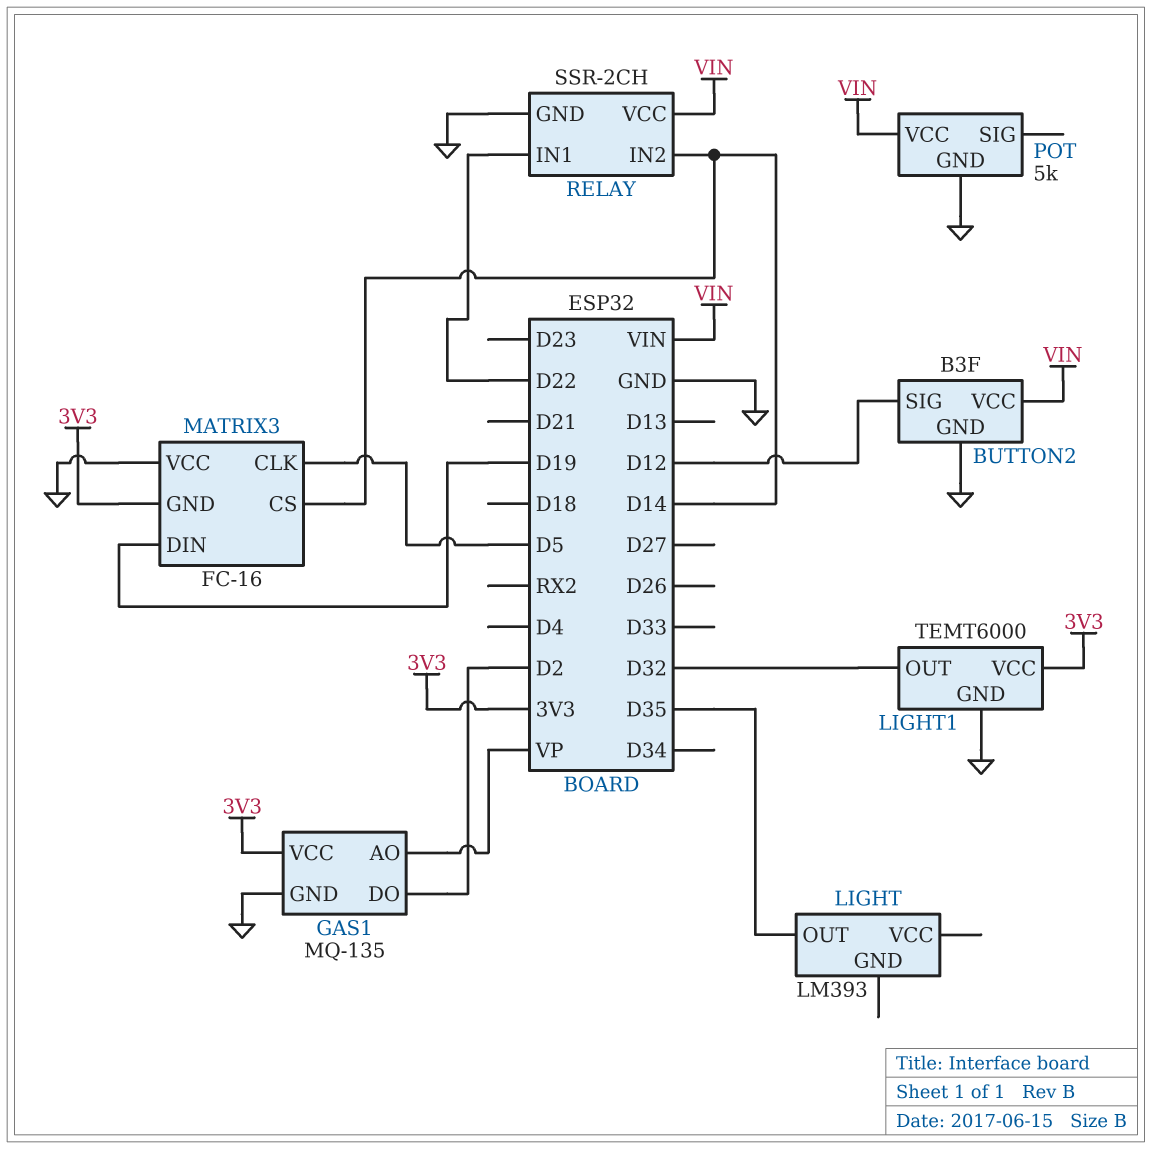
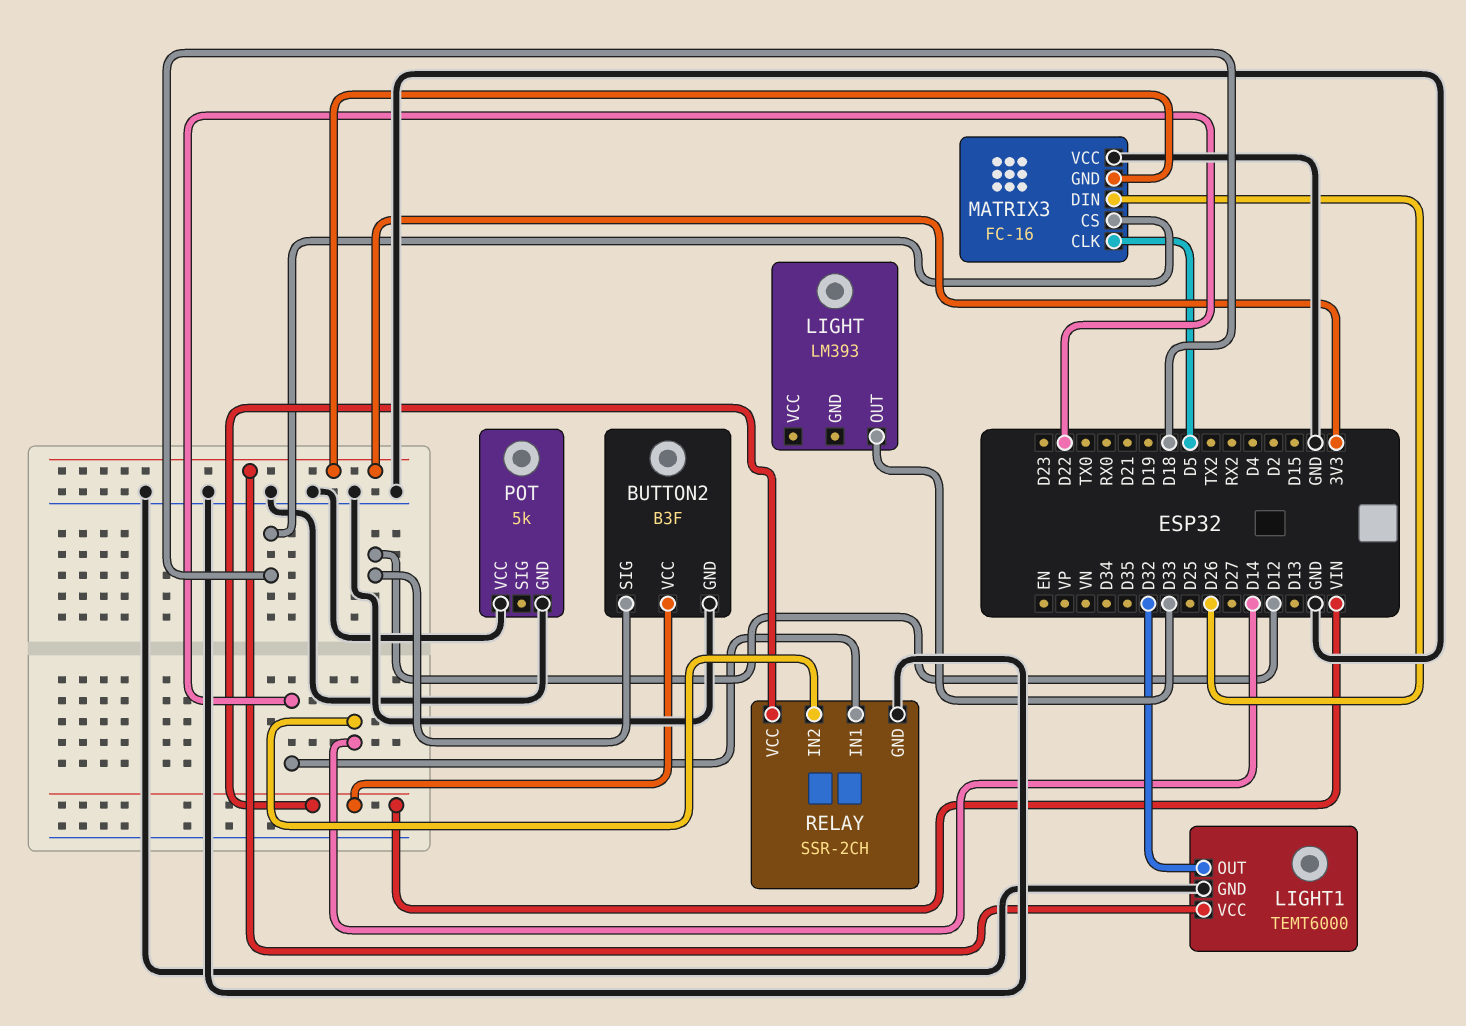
GAS1: MQ-135 -> none
GAS1 pin AO: VP -> none
GAS1 pin DO: D2 -> none
GAS1 pin GND: GND -> none
GAS1 pin VCC: 3V3 -> none
LIGHT pin OUT: D35 -> D33
MATRIX3 pin CS: D14 -> D18
MATRIX3 pin DIN: D19 -> D26
POT pin VCC: VIN -> GND

